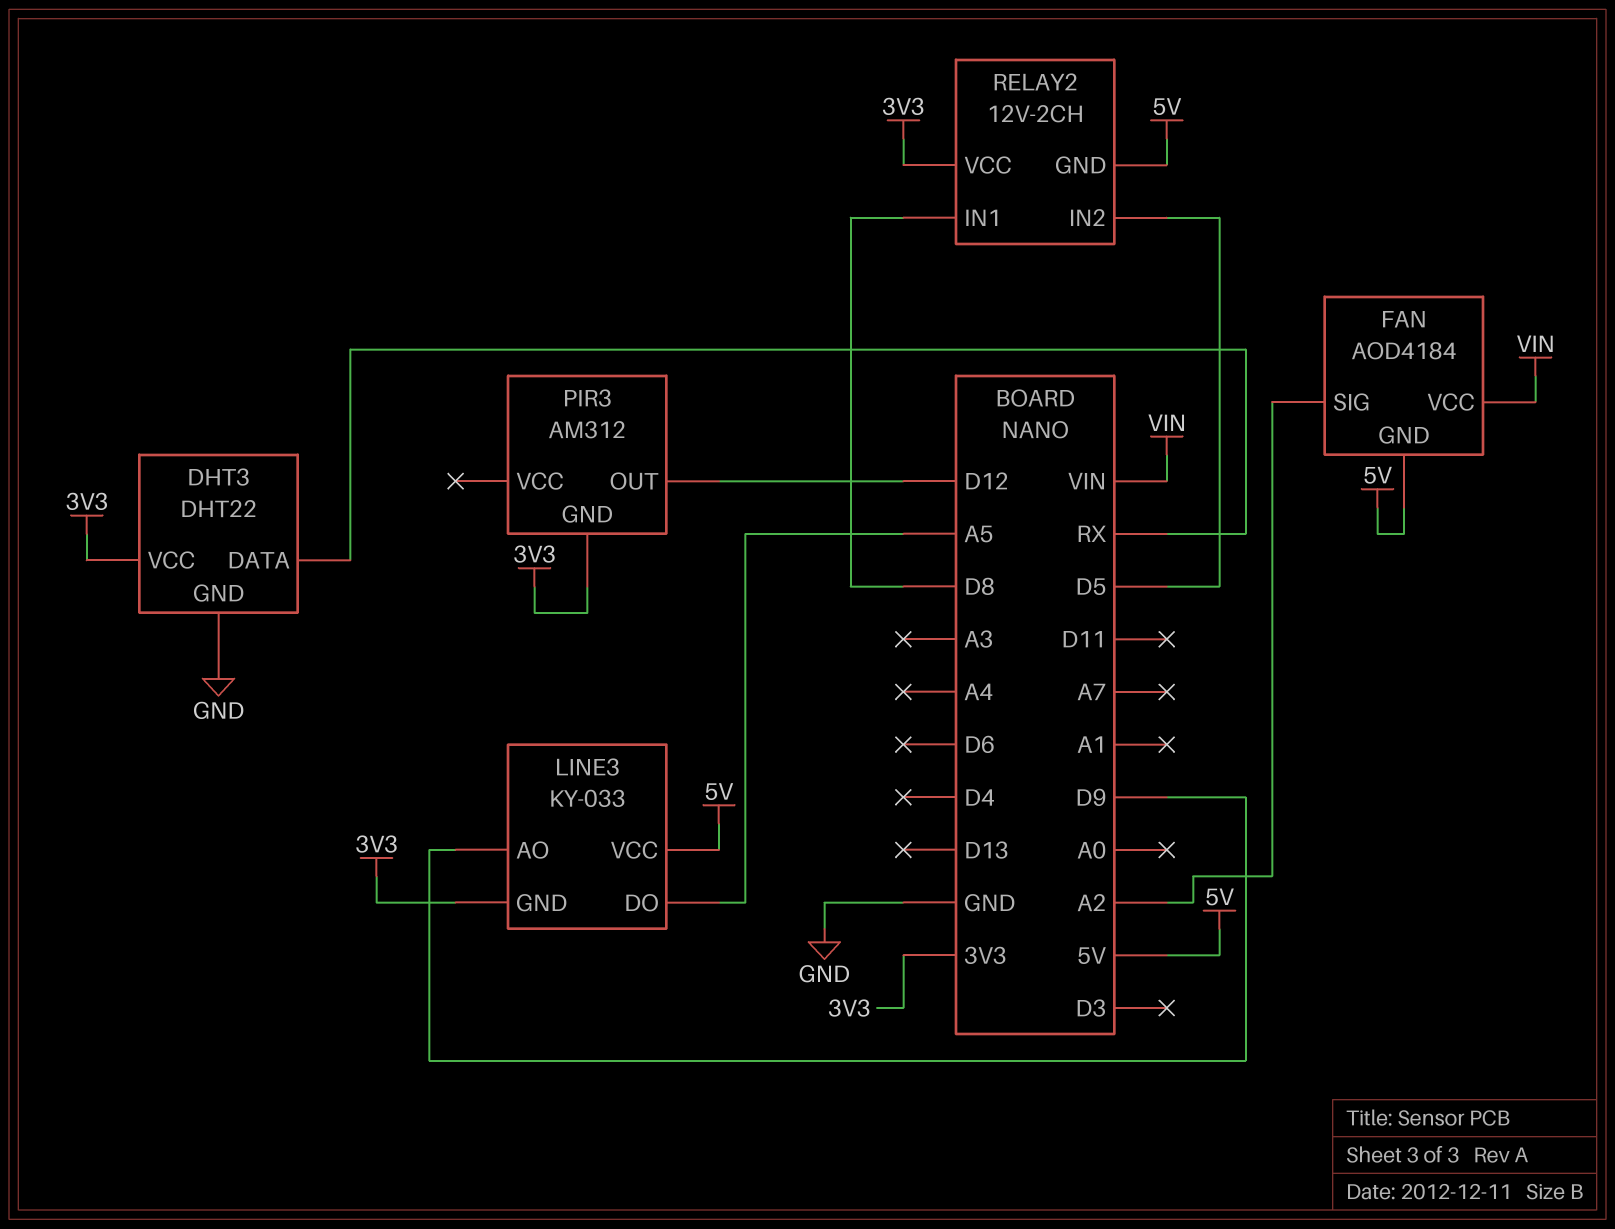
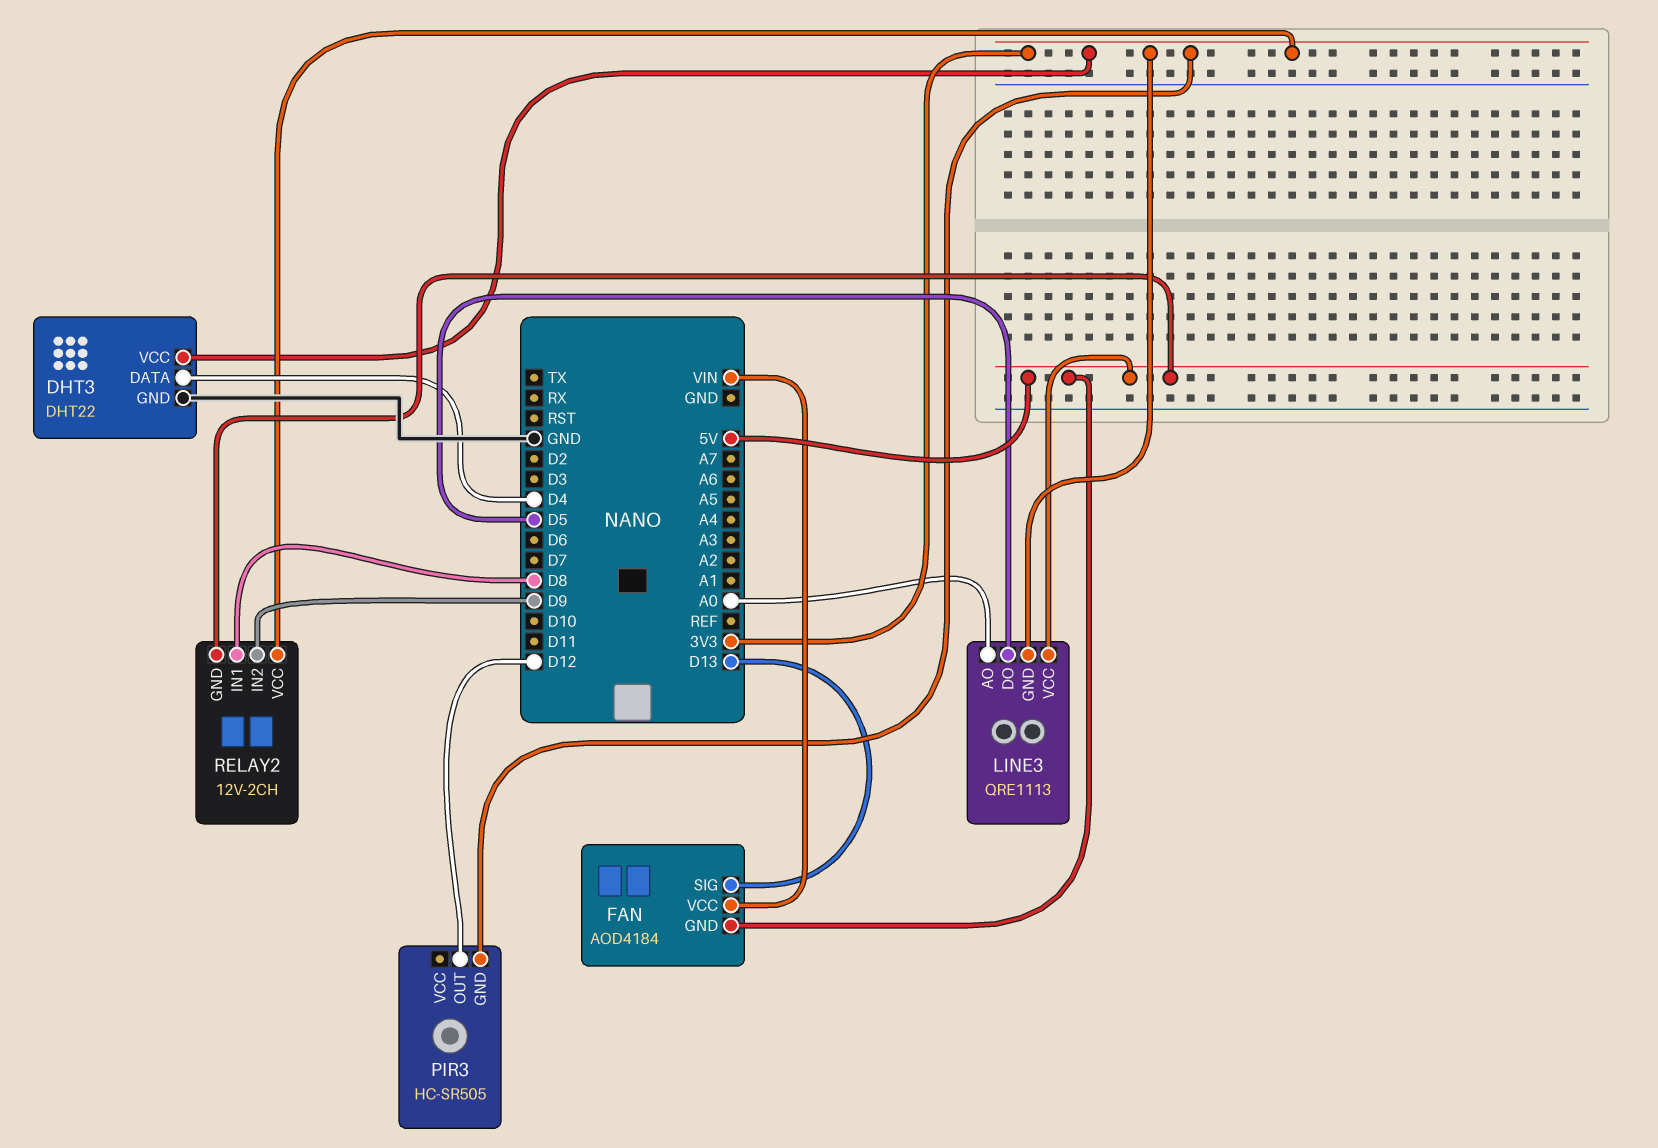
DHT3 pin DATA: RX -> D4
FAN pin SIG: A2 -> D13
LINE3: KY-033 -> QRE1113
LINE3 pin AO: D9 -> A0
LINE3 pin DO: A5 -> D5
PIR3: AM312 -> HC-SR505
RELAY2 pin IN2: D5 -> D9

